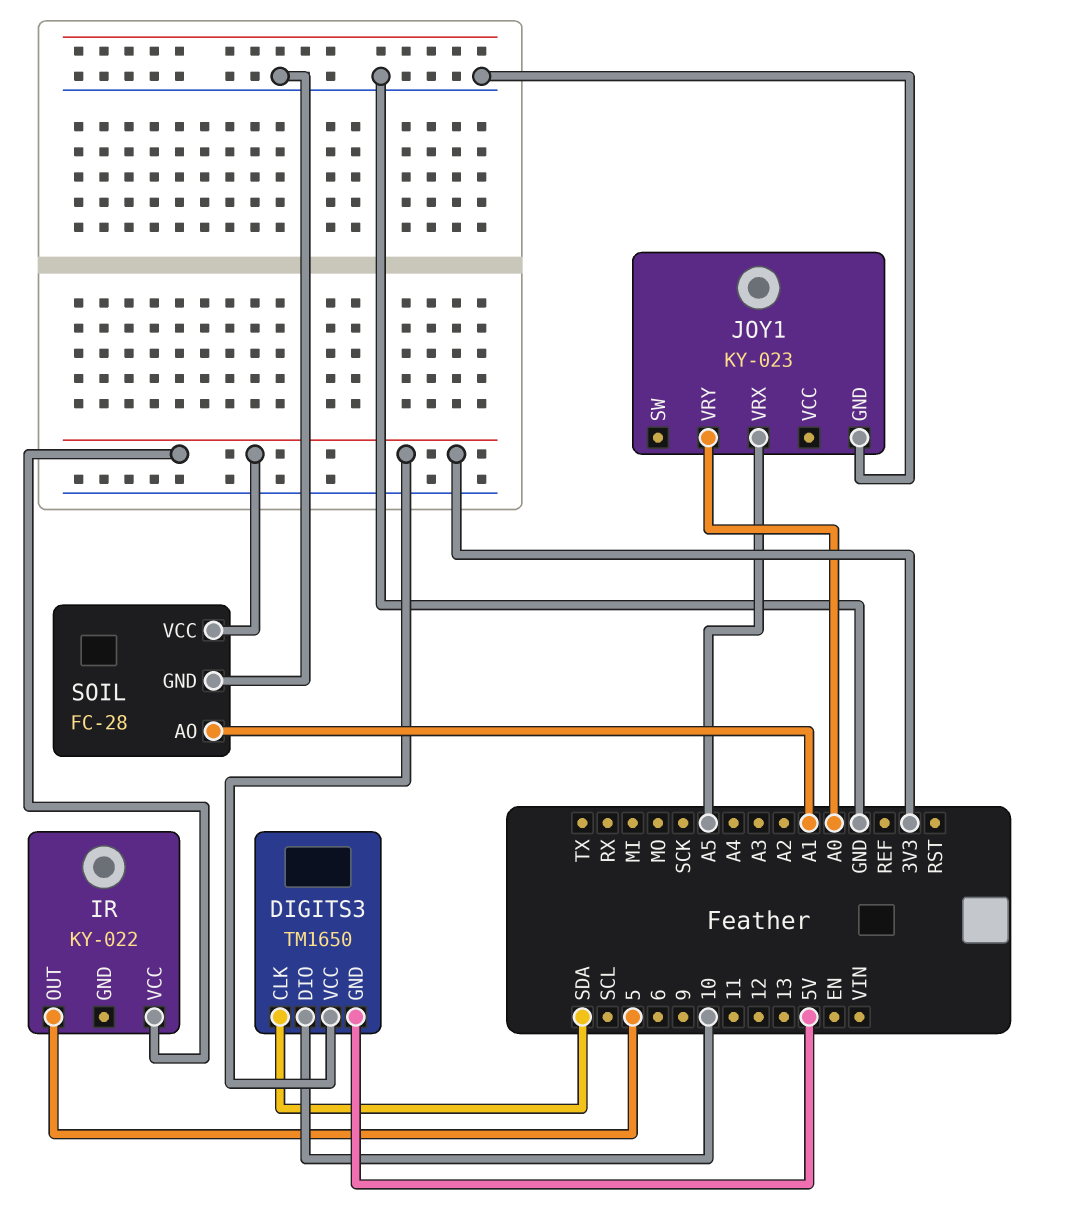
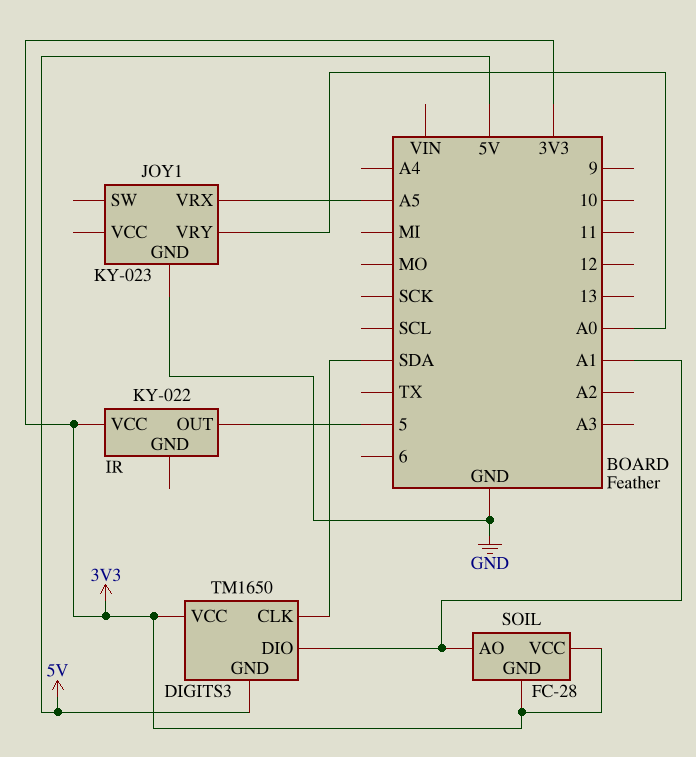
DIGITS3 pin DIO: 10 -> A1
SOIL pin GND: GND -> 3V3

